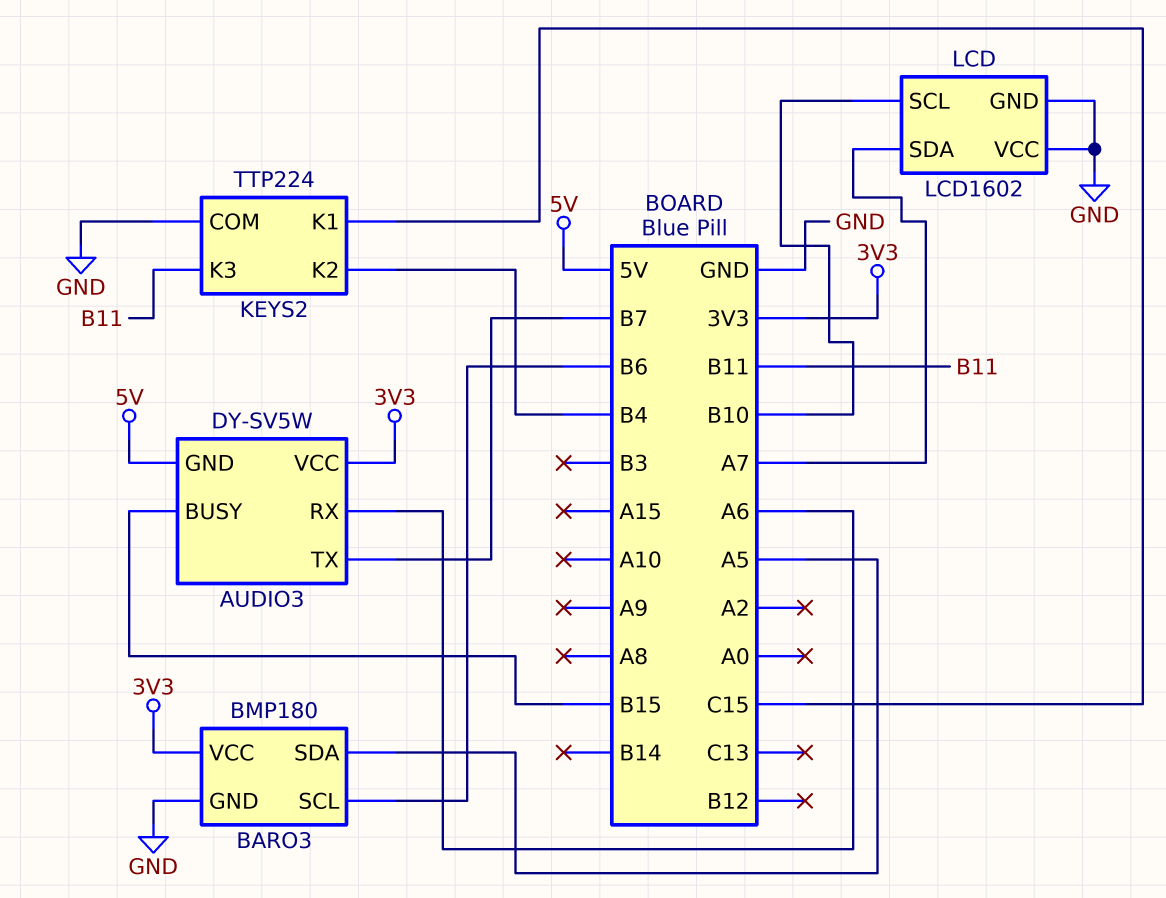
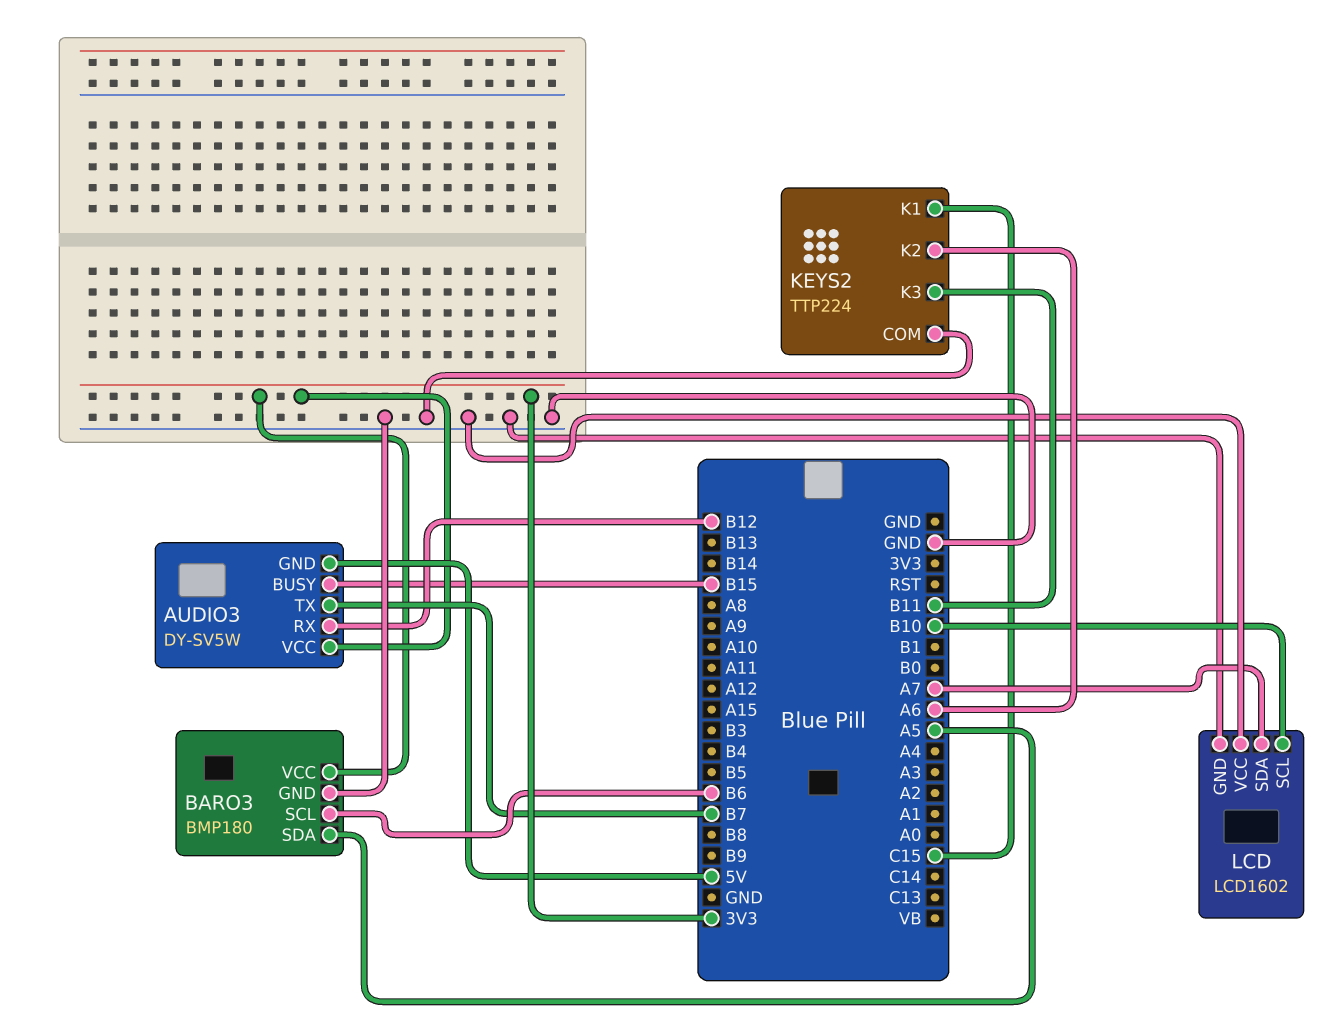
AUDIO3 pin RX: A6 -> B12
KEYS2 pin K2: B4 -> A6

